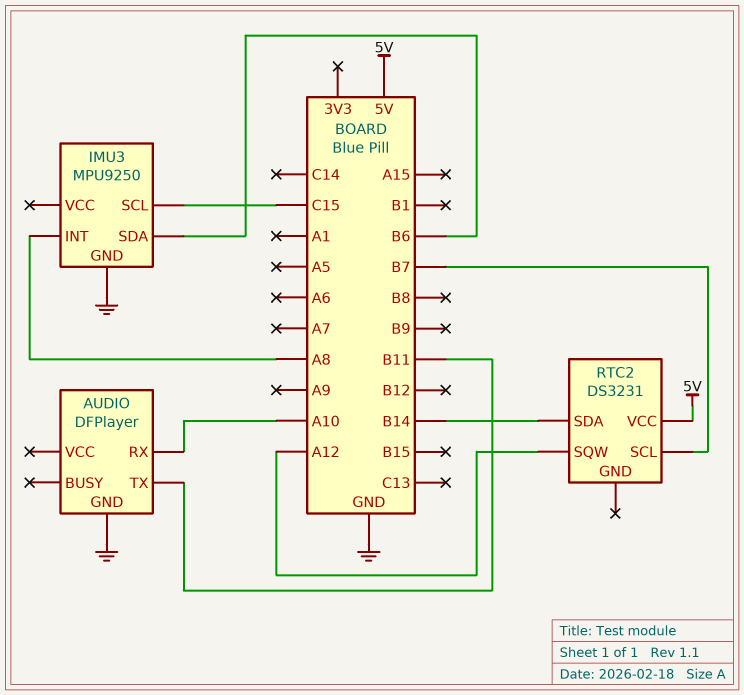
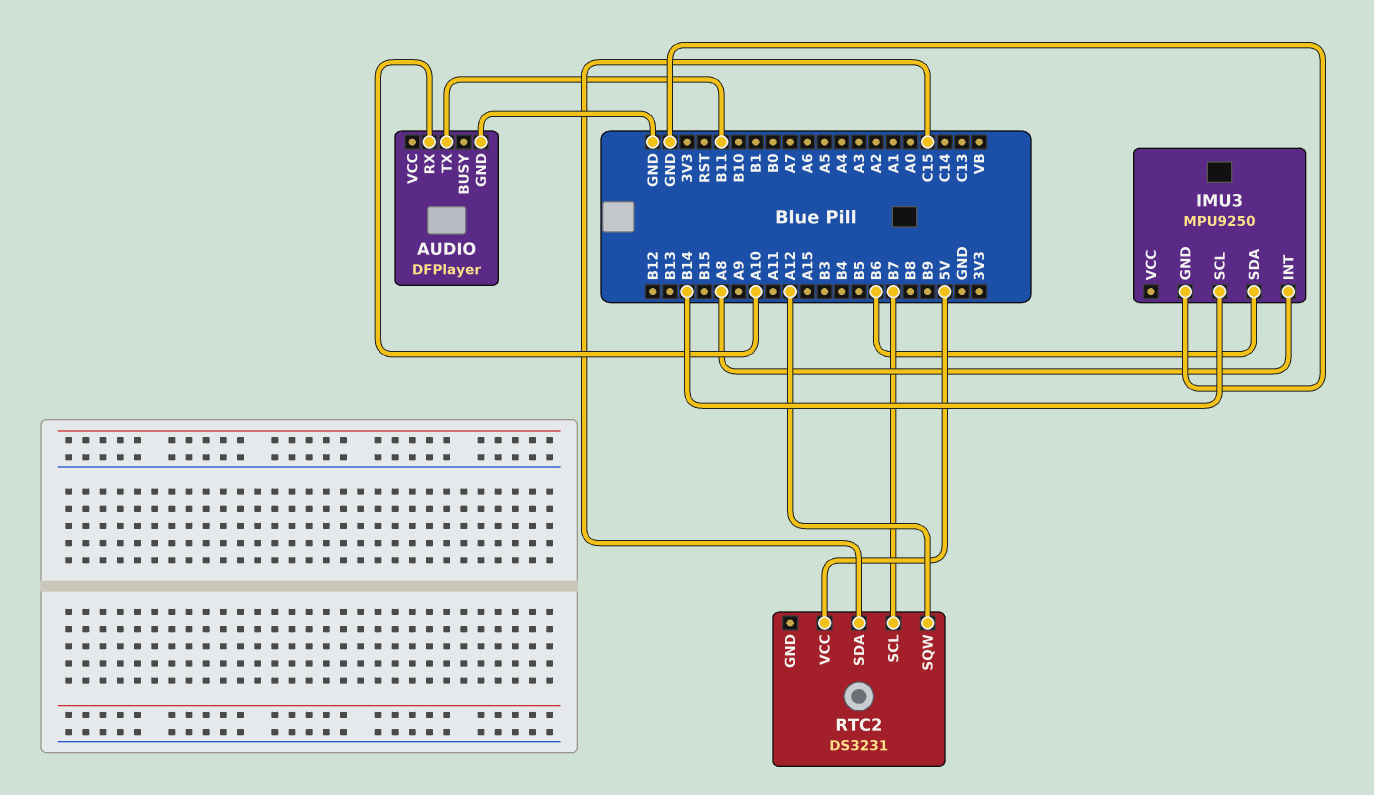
IMU3 pin SCL: C15 -> B14
RTC2 pin SDA: B14 -> C15

